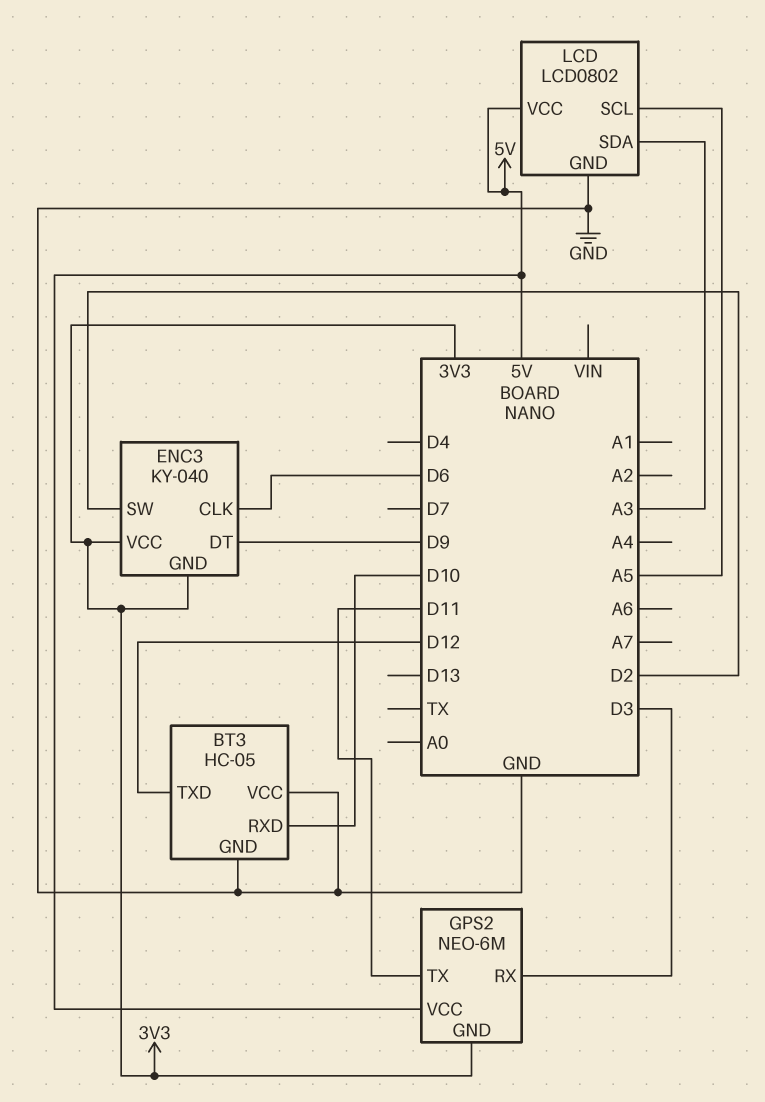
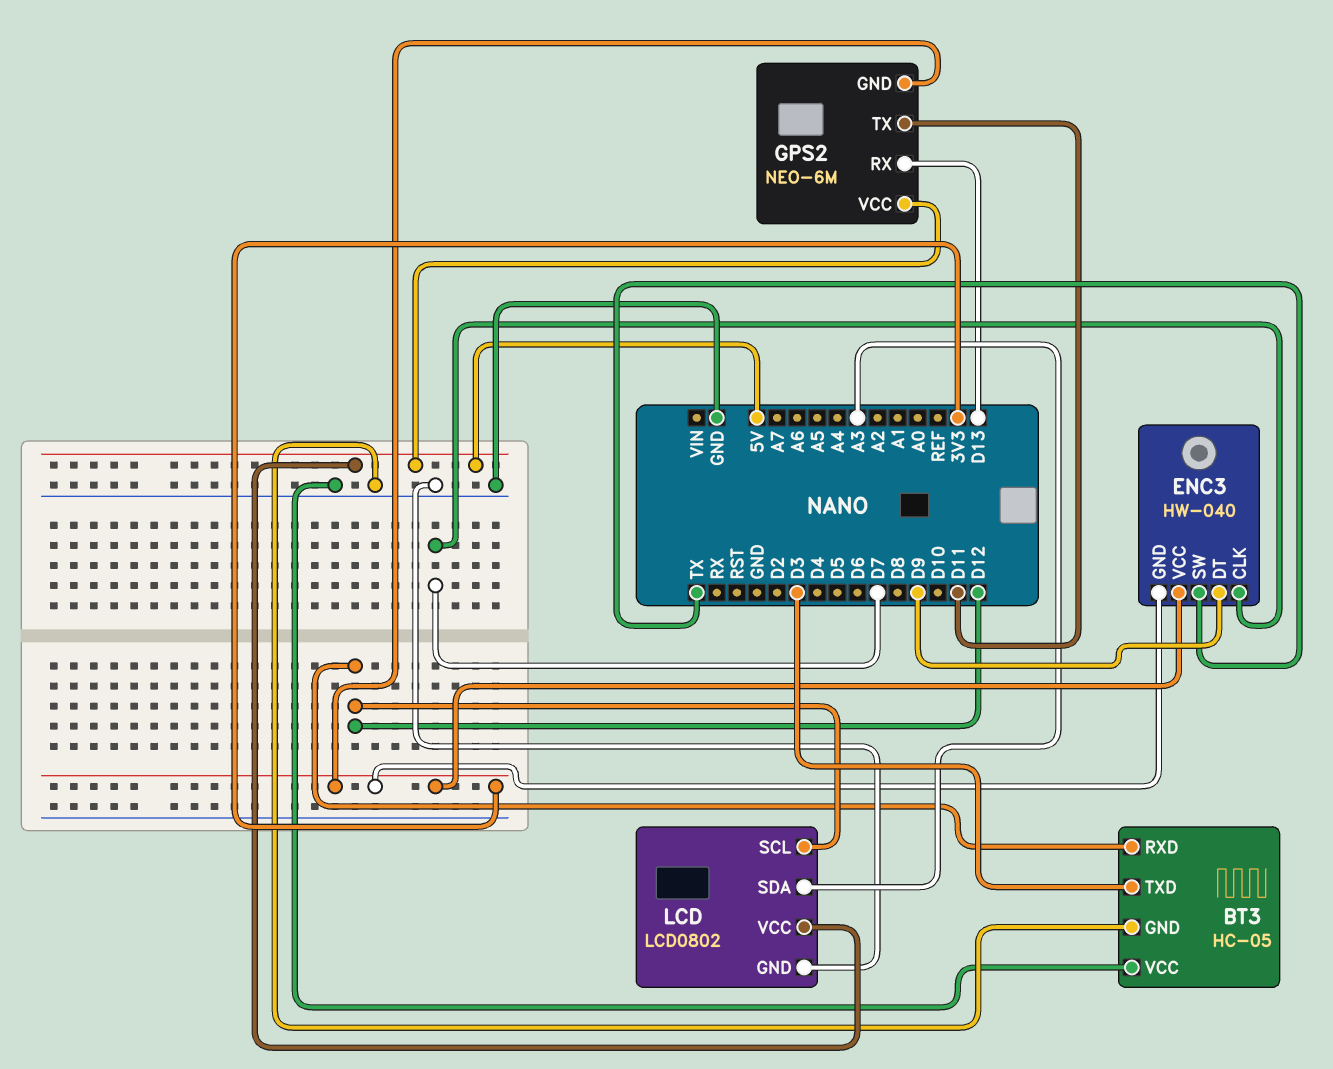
BT3 pin RXD: D10 -> D12
BT3 pin TXD: D12 -> D3
ENC3: KY-040 -> HW-040
ENC3 pin CLK: D6 -> D7
ENC3 pin SW: D2 -> TX
GPS2 pin RX: D3 -> D13
LCD pin SCL: A5 -> D12

